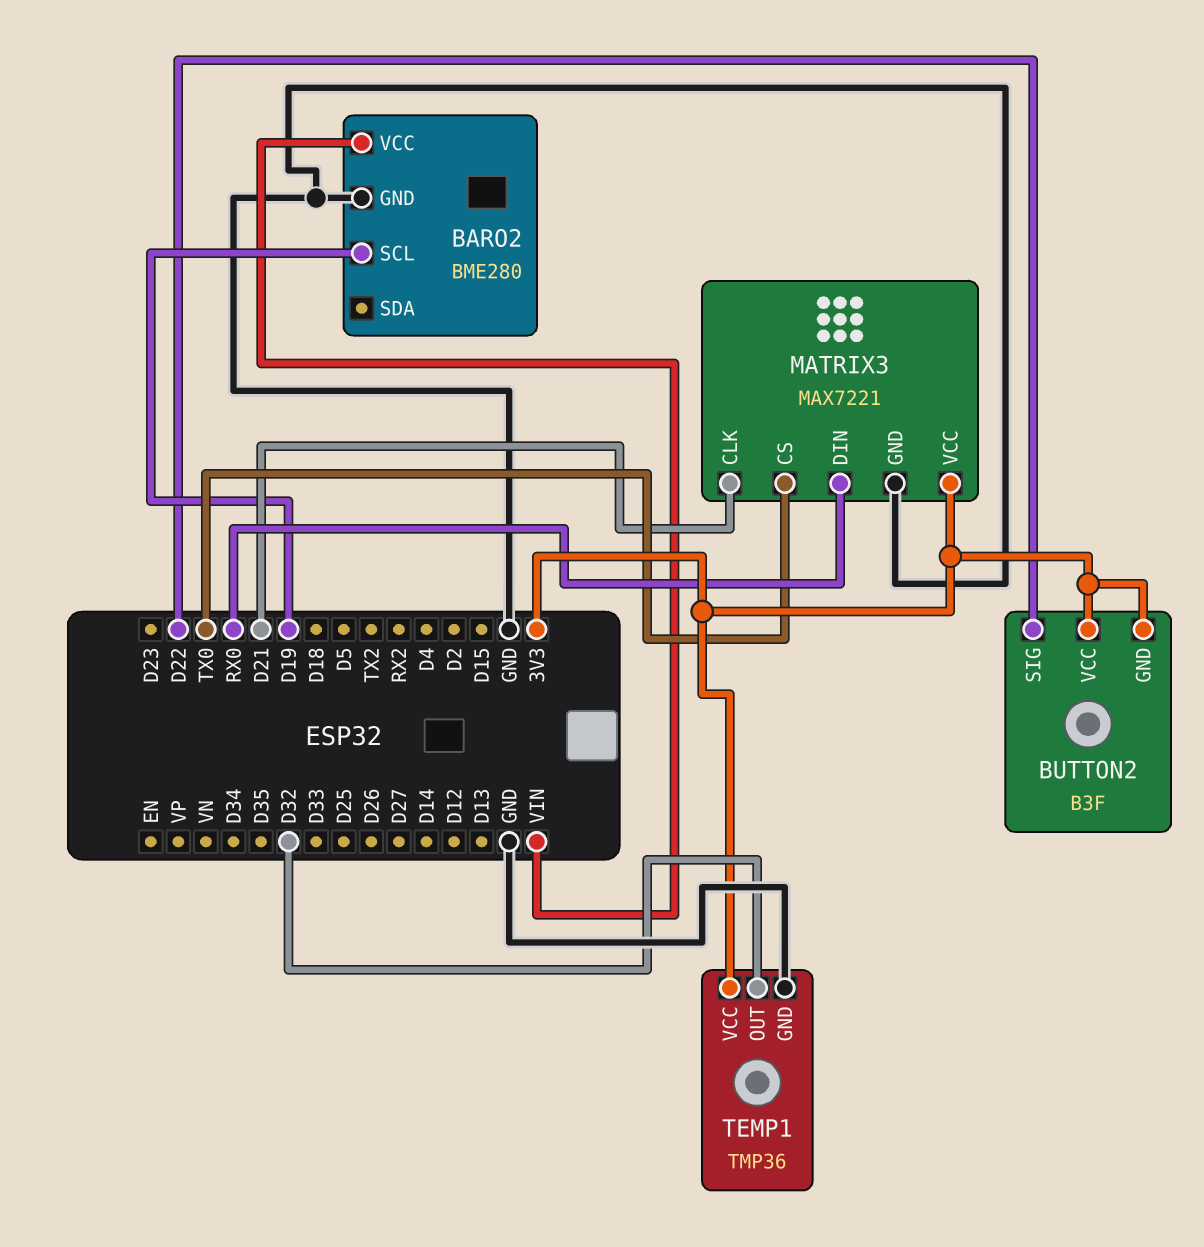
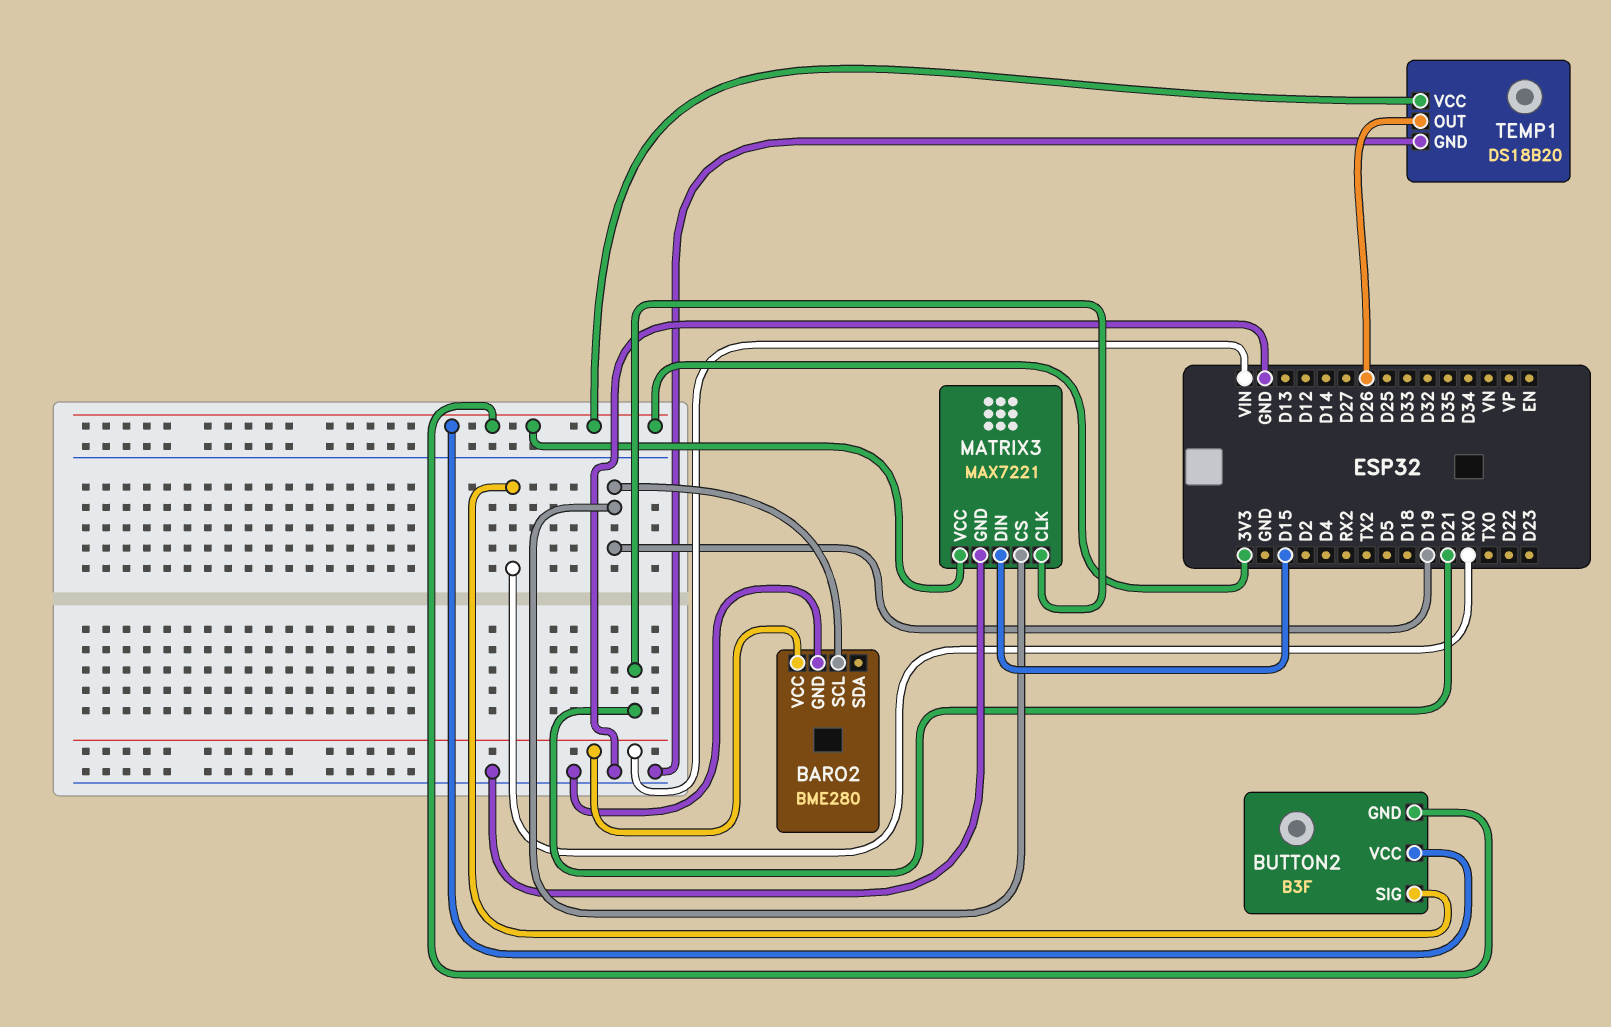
BUTTON2 pin SIG: D22 -> RX0
MATRIX3 pin CS: TX0 -> D19
MATRIX3 pin DIN: RX0 -> D15
TEMP1: TMP36 -> DS18B20
TEMP1 pin OUT: D32 -> D26

